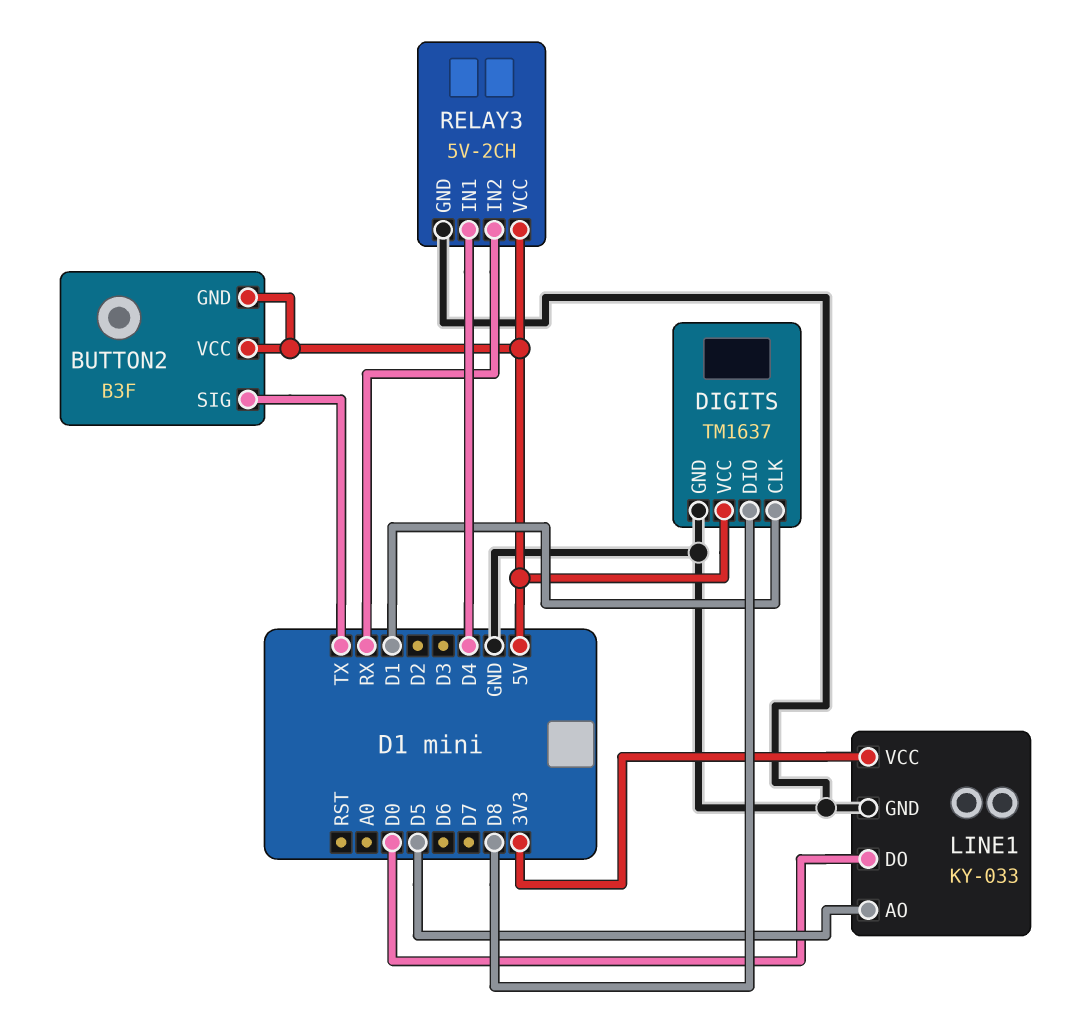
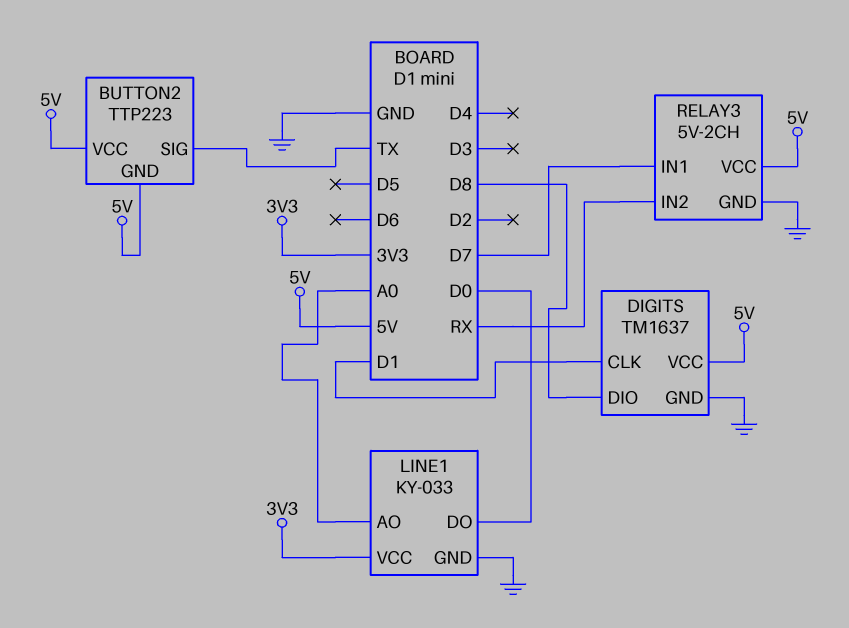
BUTTON2: B3F -> TTP223
LINE1 pin AO: D5 -> A0
RELAY3 pin IN1: D4 -> D7

